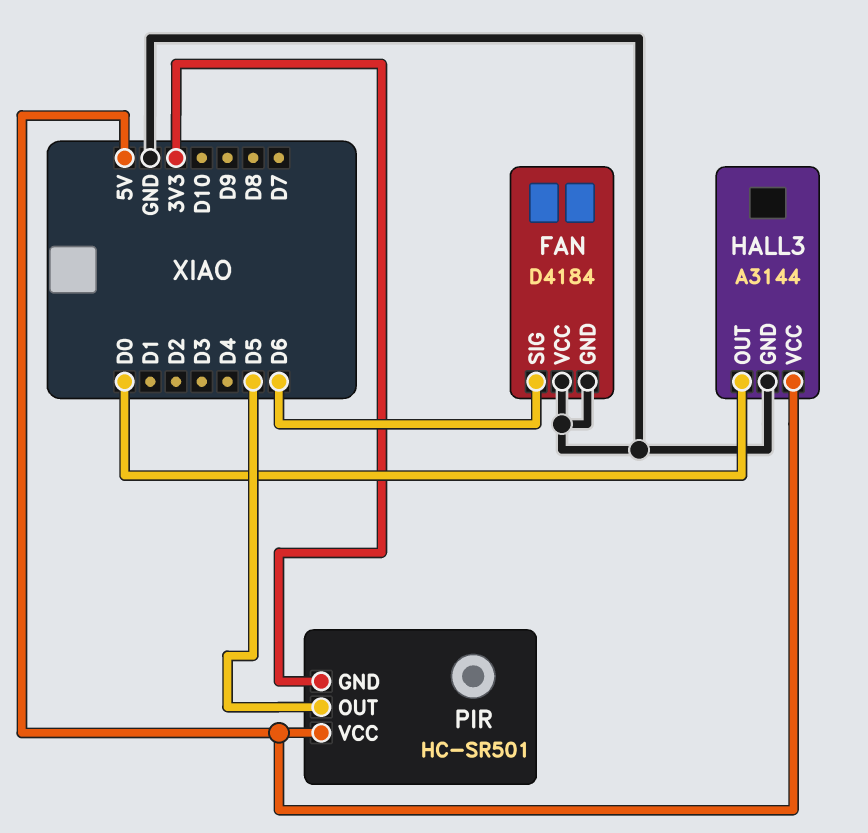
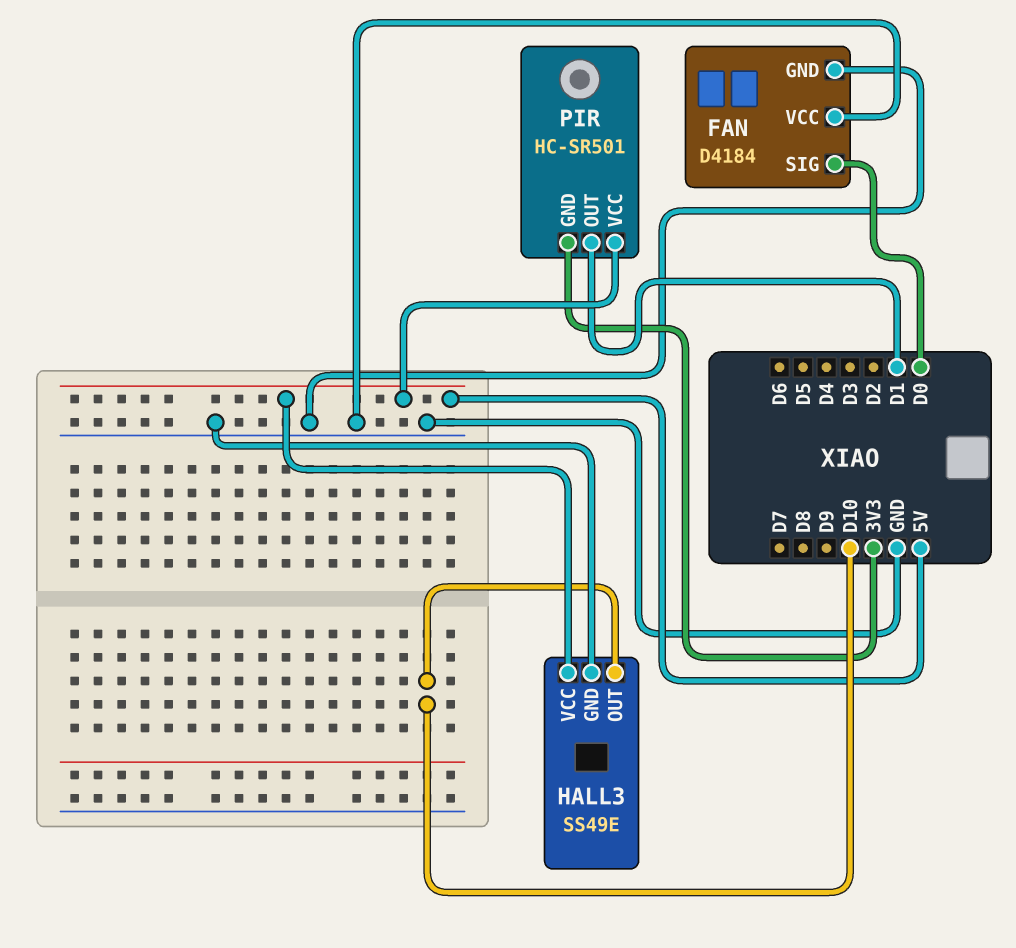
FAN pin SIG: D6 -> D0
HALL3: A3144 -> SS49E
HALL3 pin OUT: D0 -> D10
PIR pin OUT: D5 -> D1

